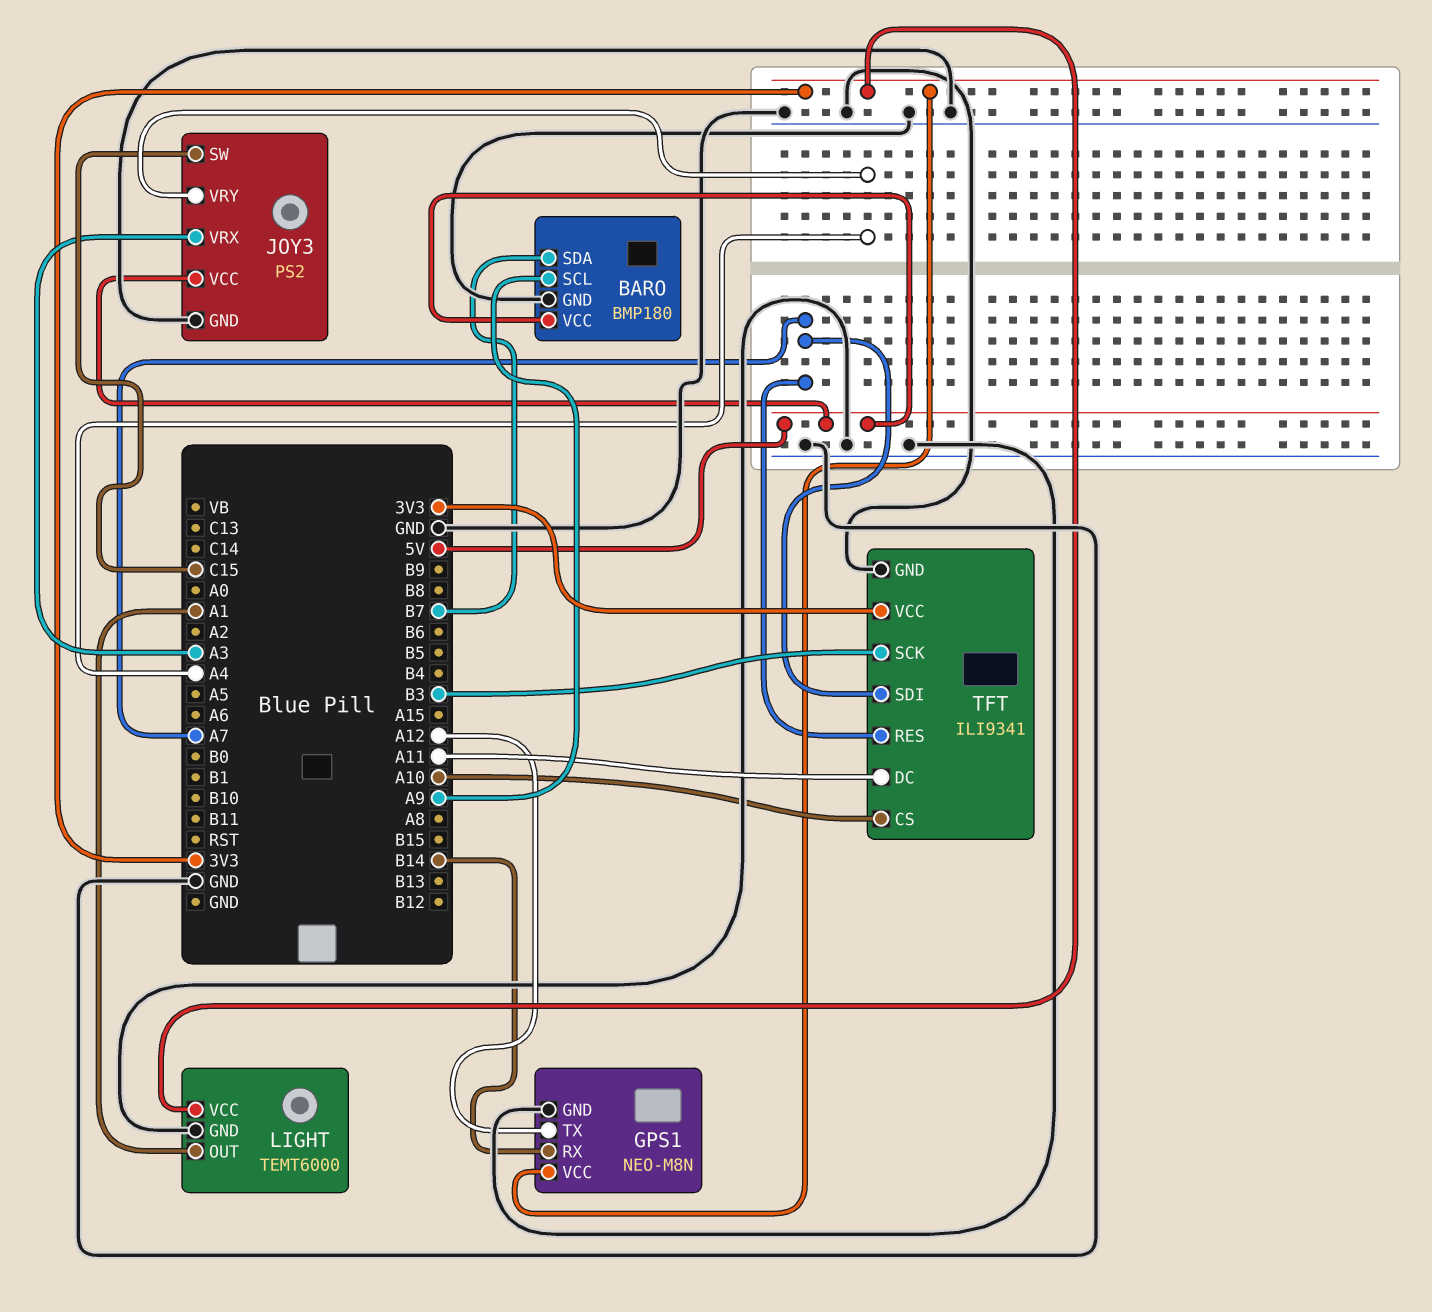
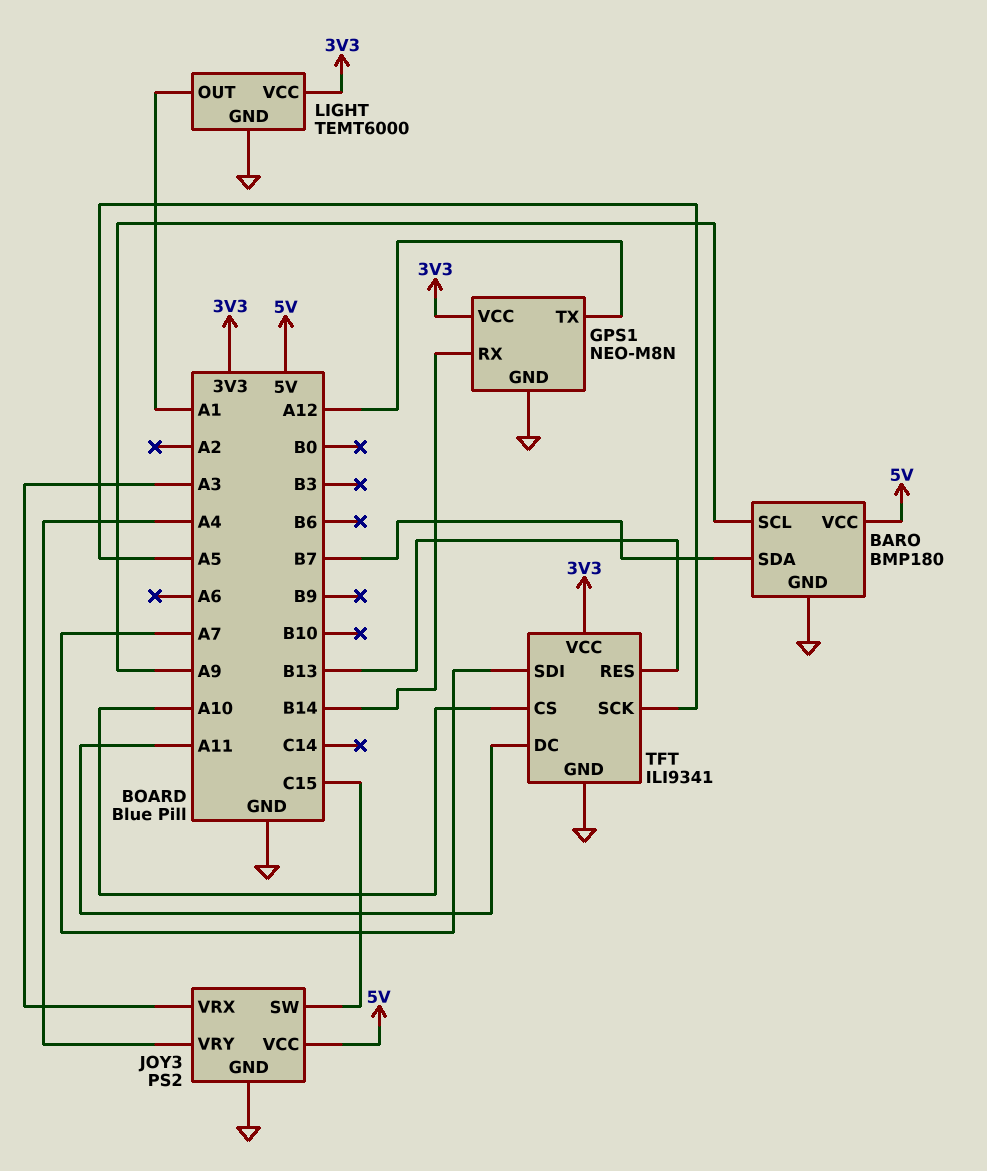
TFT pin RES: A7 -> B13
TFT pin SCK: B3 -> A5

